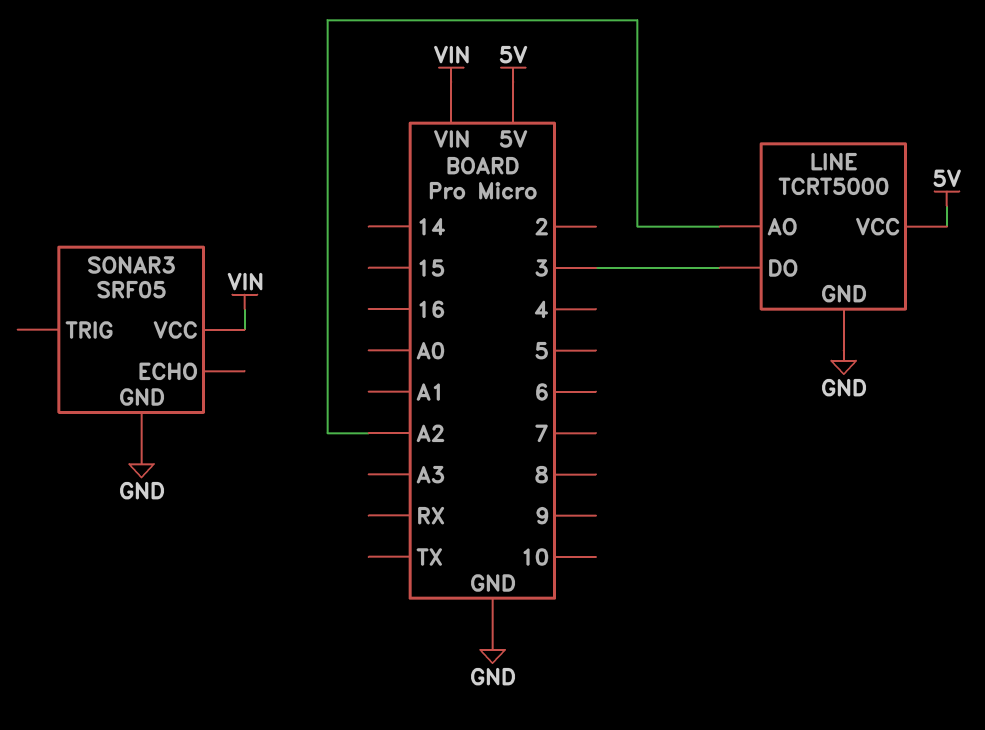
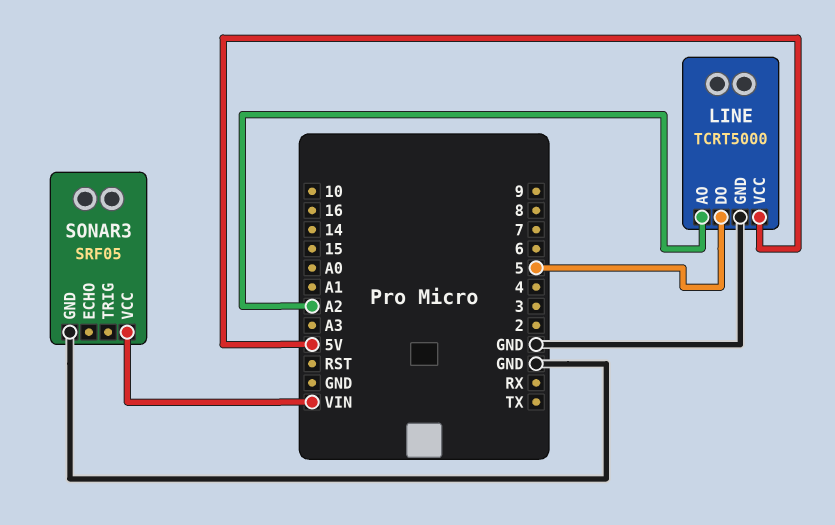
LINE pin DO: 3 -> 5

